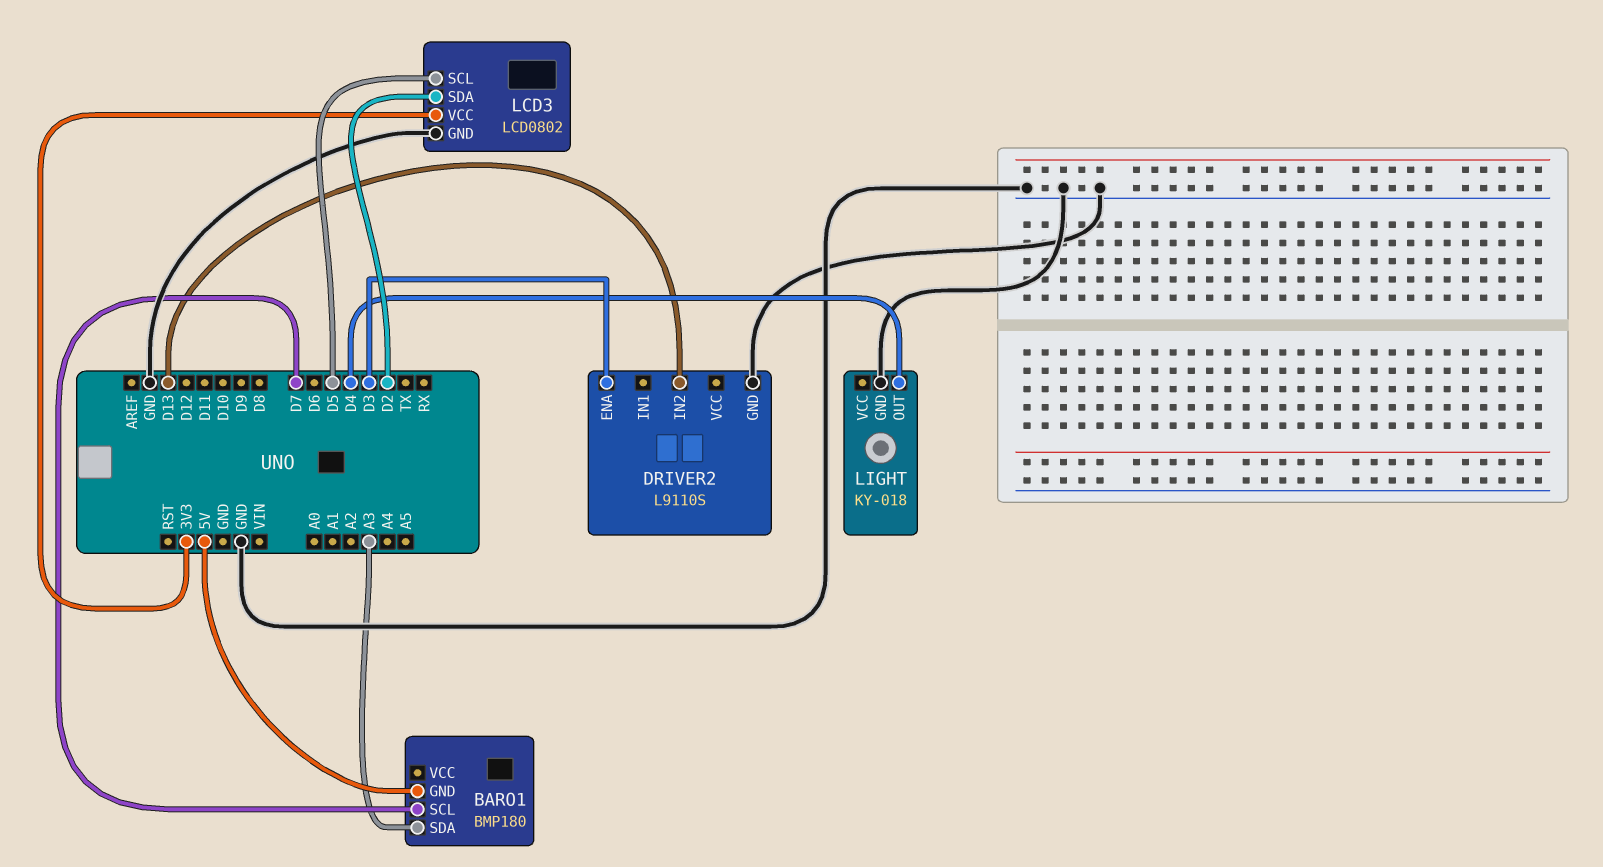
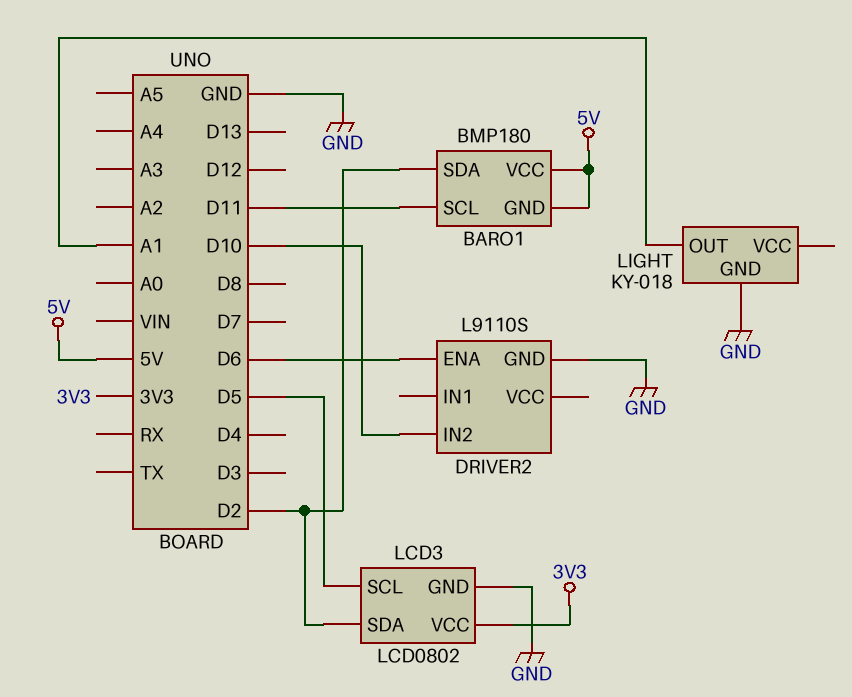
BARO1 pin SCL: D7 -> D11
BARO1 pin SDA: A3 -> D2
BARO1 pin VCC: none -> 5V
DRIVER2 pin ENA: D3 -> D6
DRIVER2 pin IN2: D13 -> D10
LIGHT pin OUT: D4 -> A1

